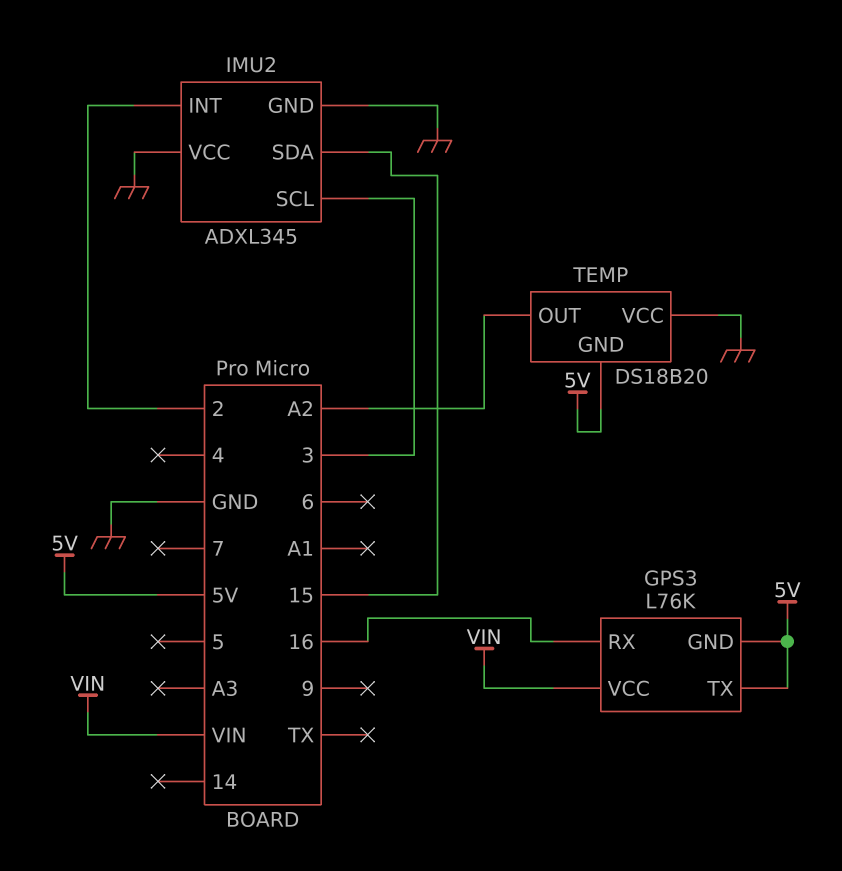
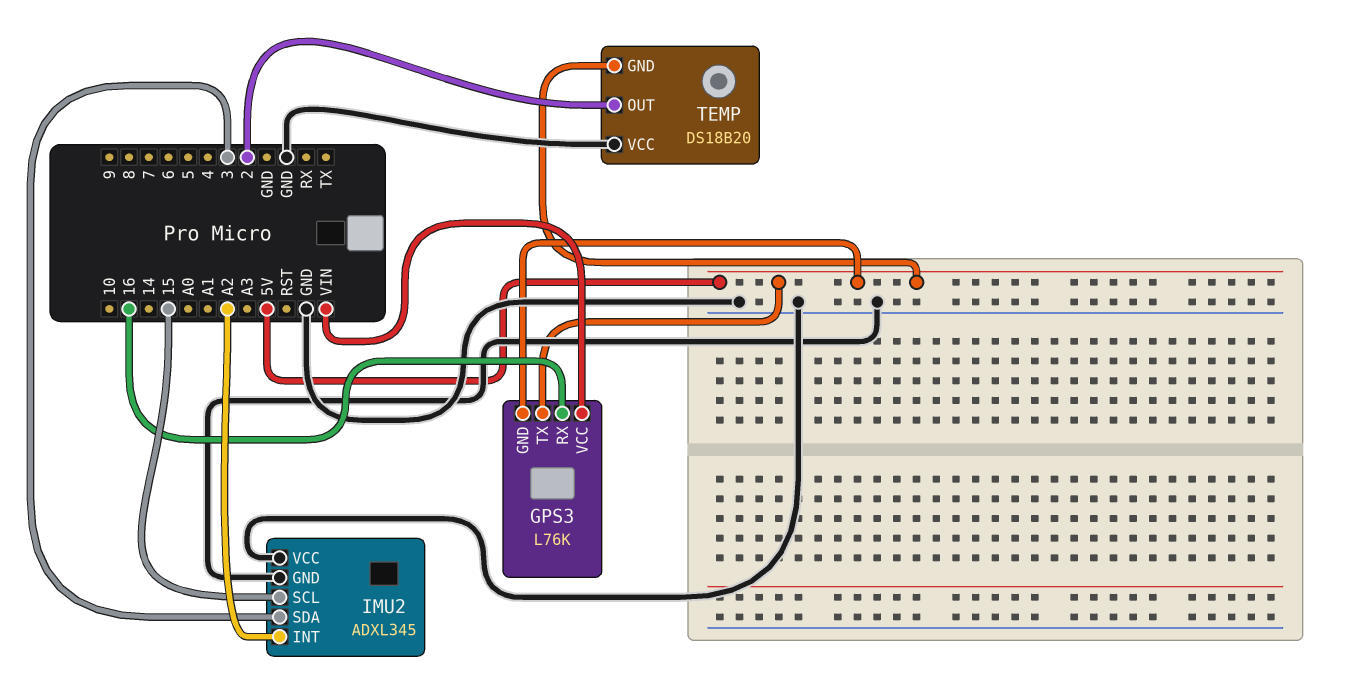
IMU2 pin INT: 2 -> A2
IMU2 pin SCL: 3 -> 15
IMU2 pin SDA: 15 -> 3
TEMP pin OUT: A2 -> 2

